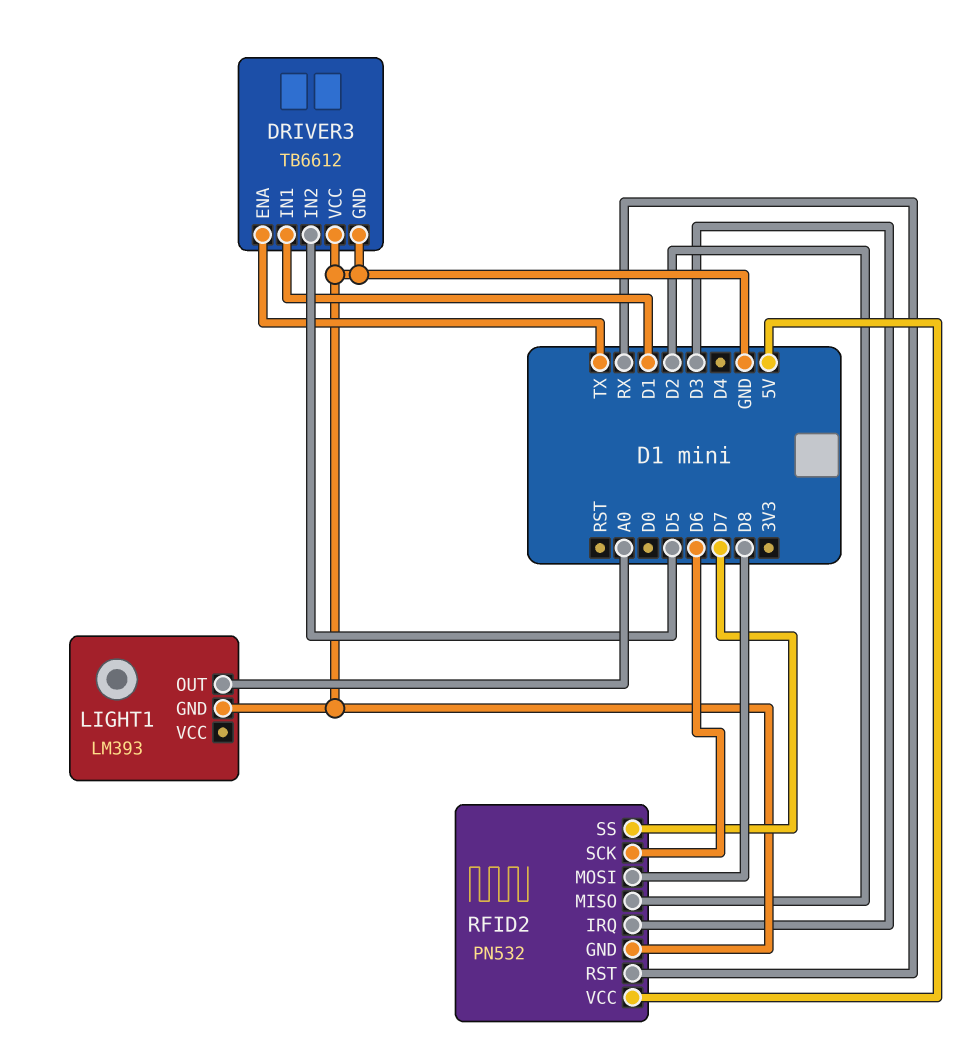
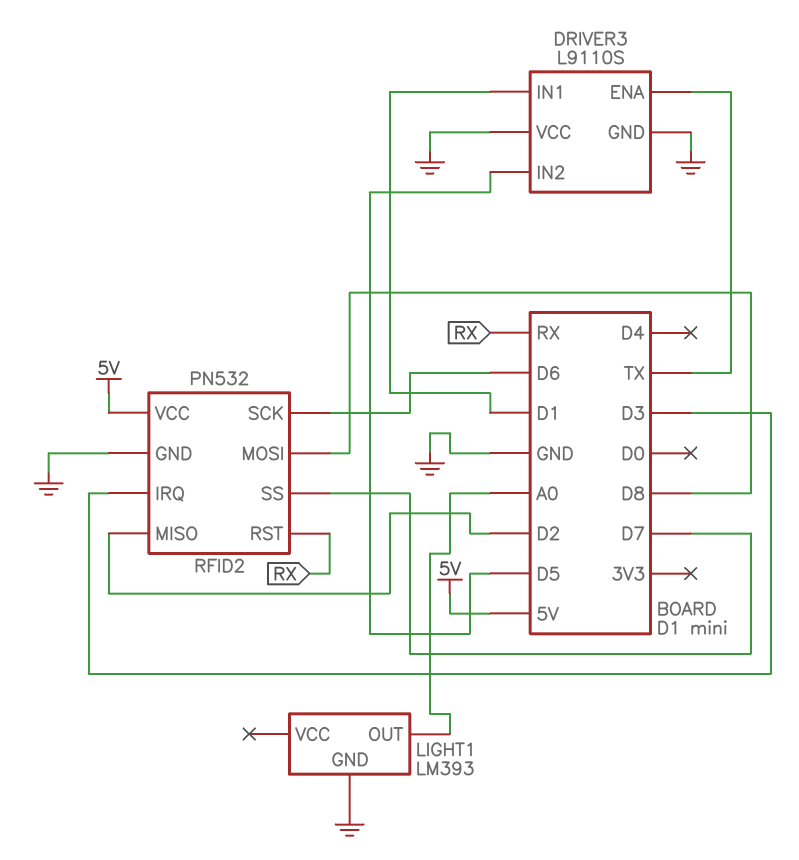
DRIVER3: TB6612 -> L9110S

